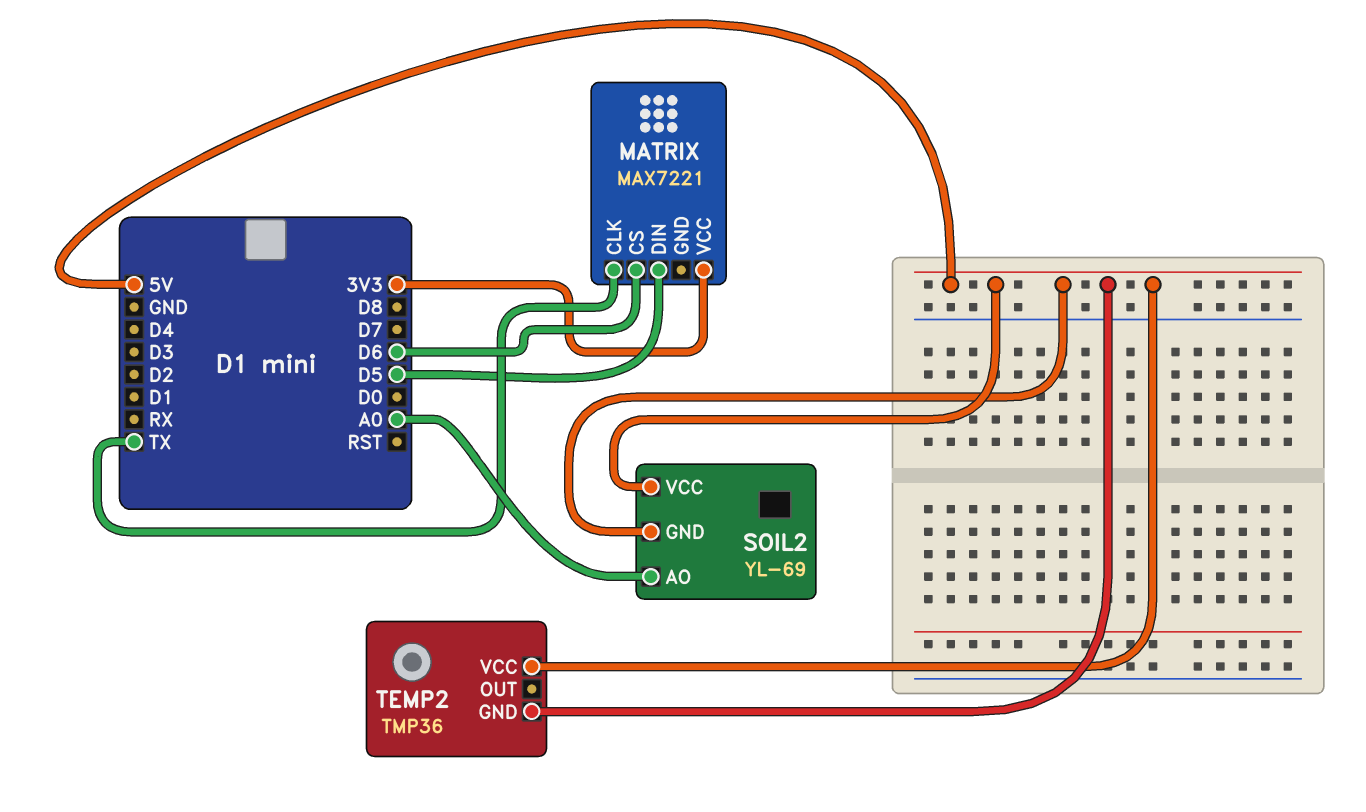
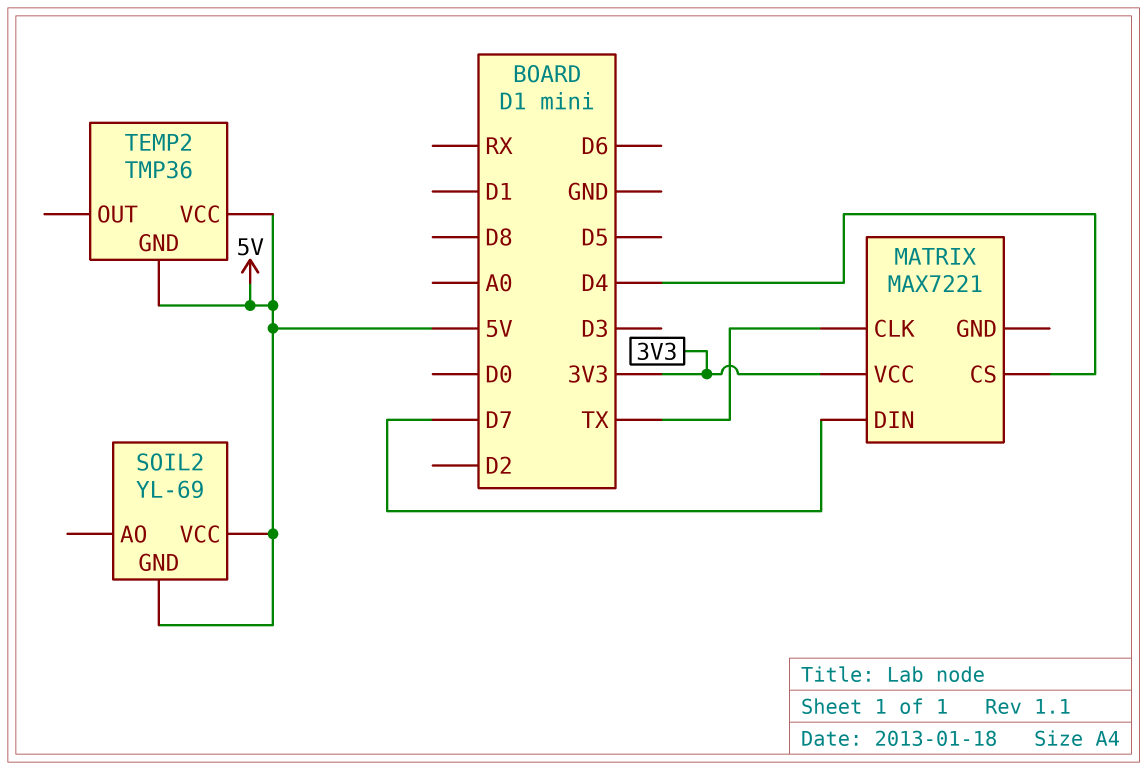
MATRIX pin CS: D6 -> D4
MATRIX pin DIN: D5 -> D7
SOIL2 pin AO: A0 -> none

